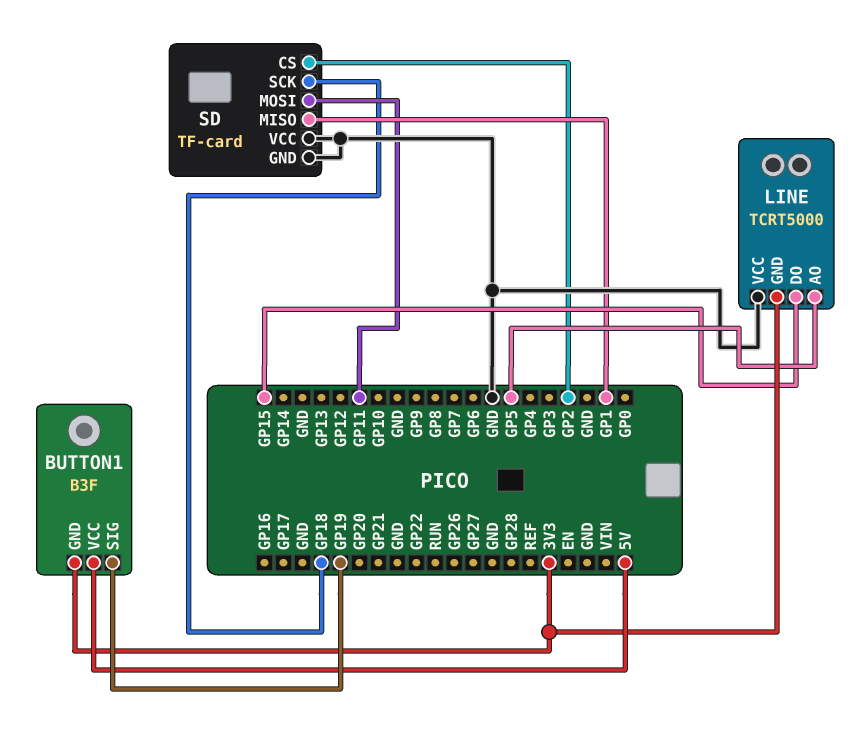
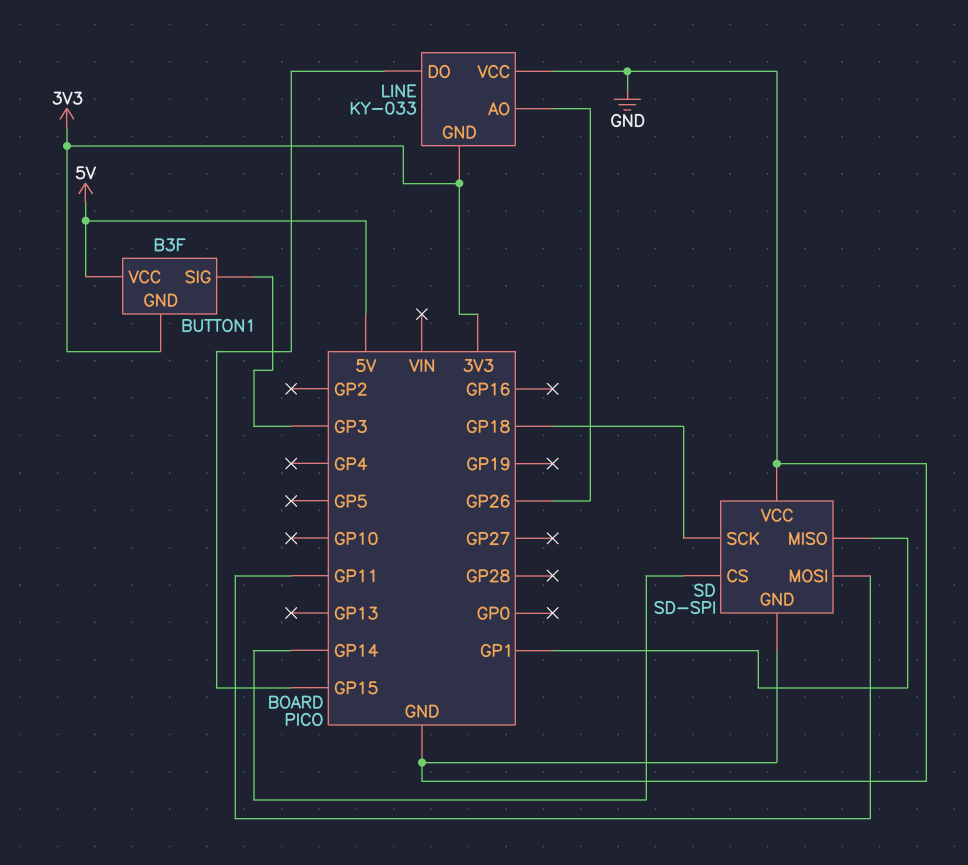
BUTTON1 pin SIG: GP19 -> GP3
LINE: TCRT5000 -> KY-033
LINE pin AO: GP5 -> GP26
SD: TF-card -> SD-SPI
SD pin CS: GP2 -> GP14

